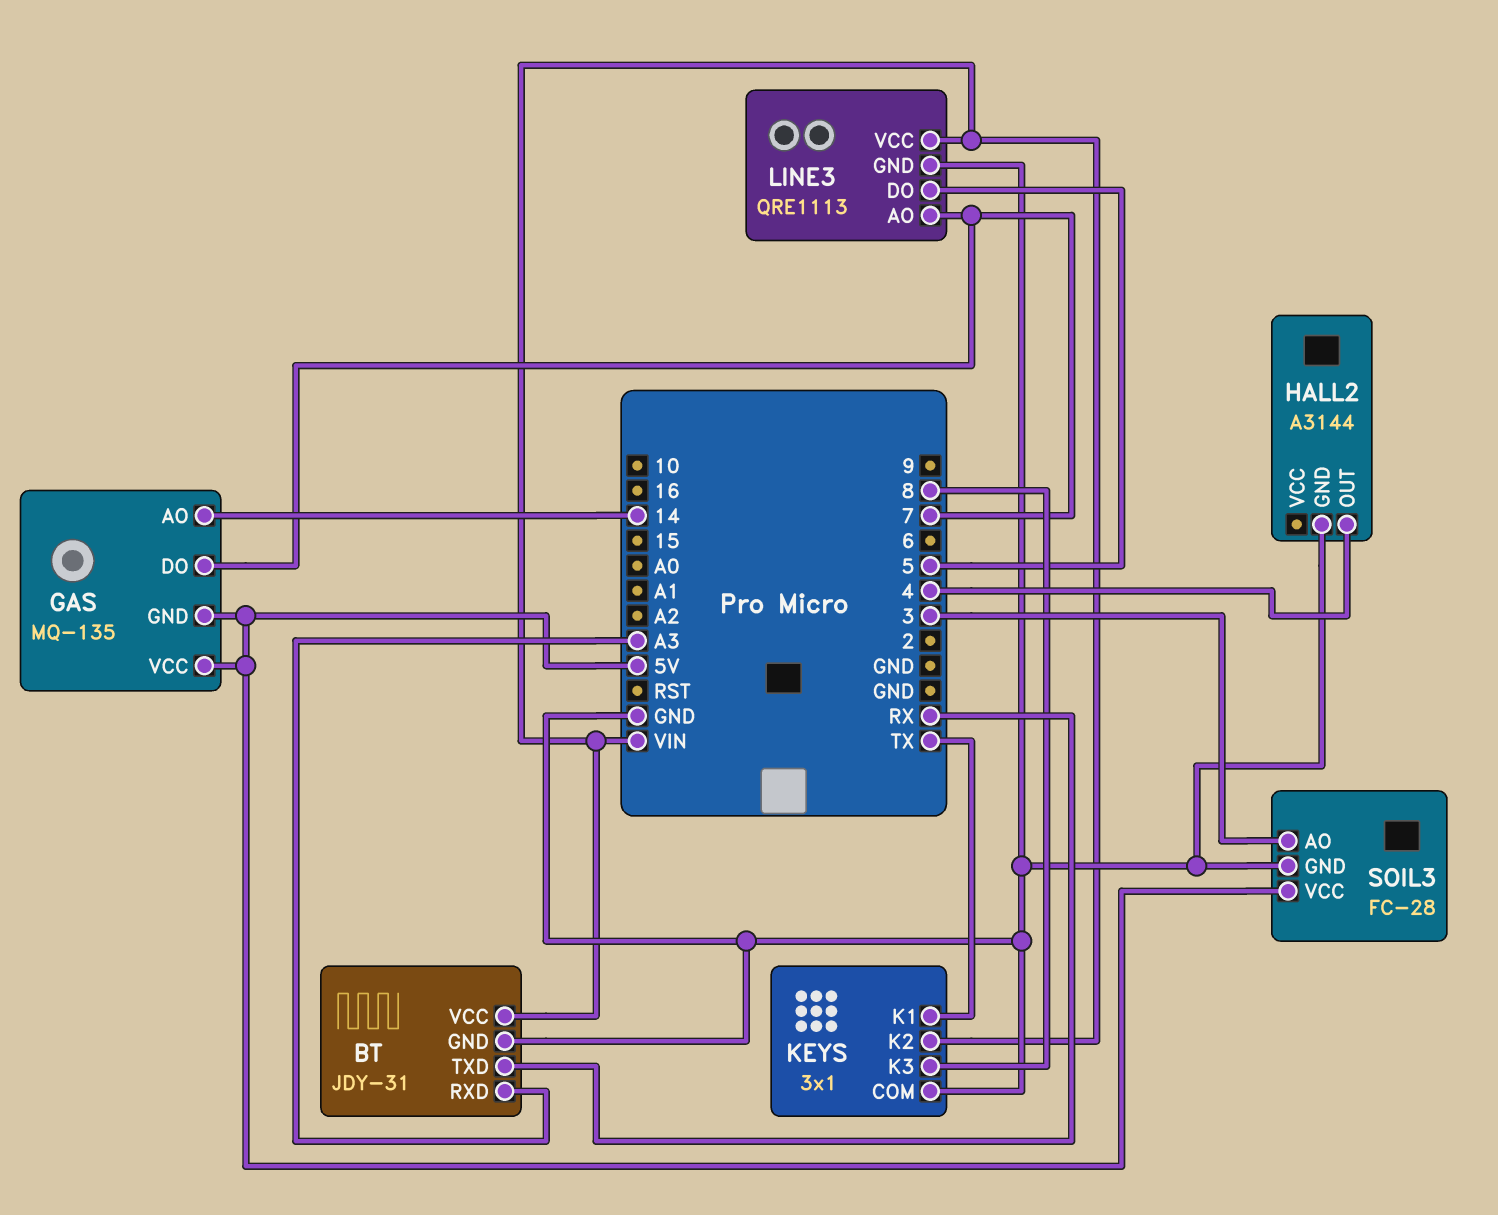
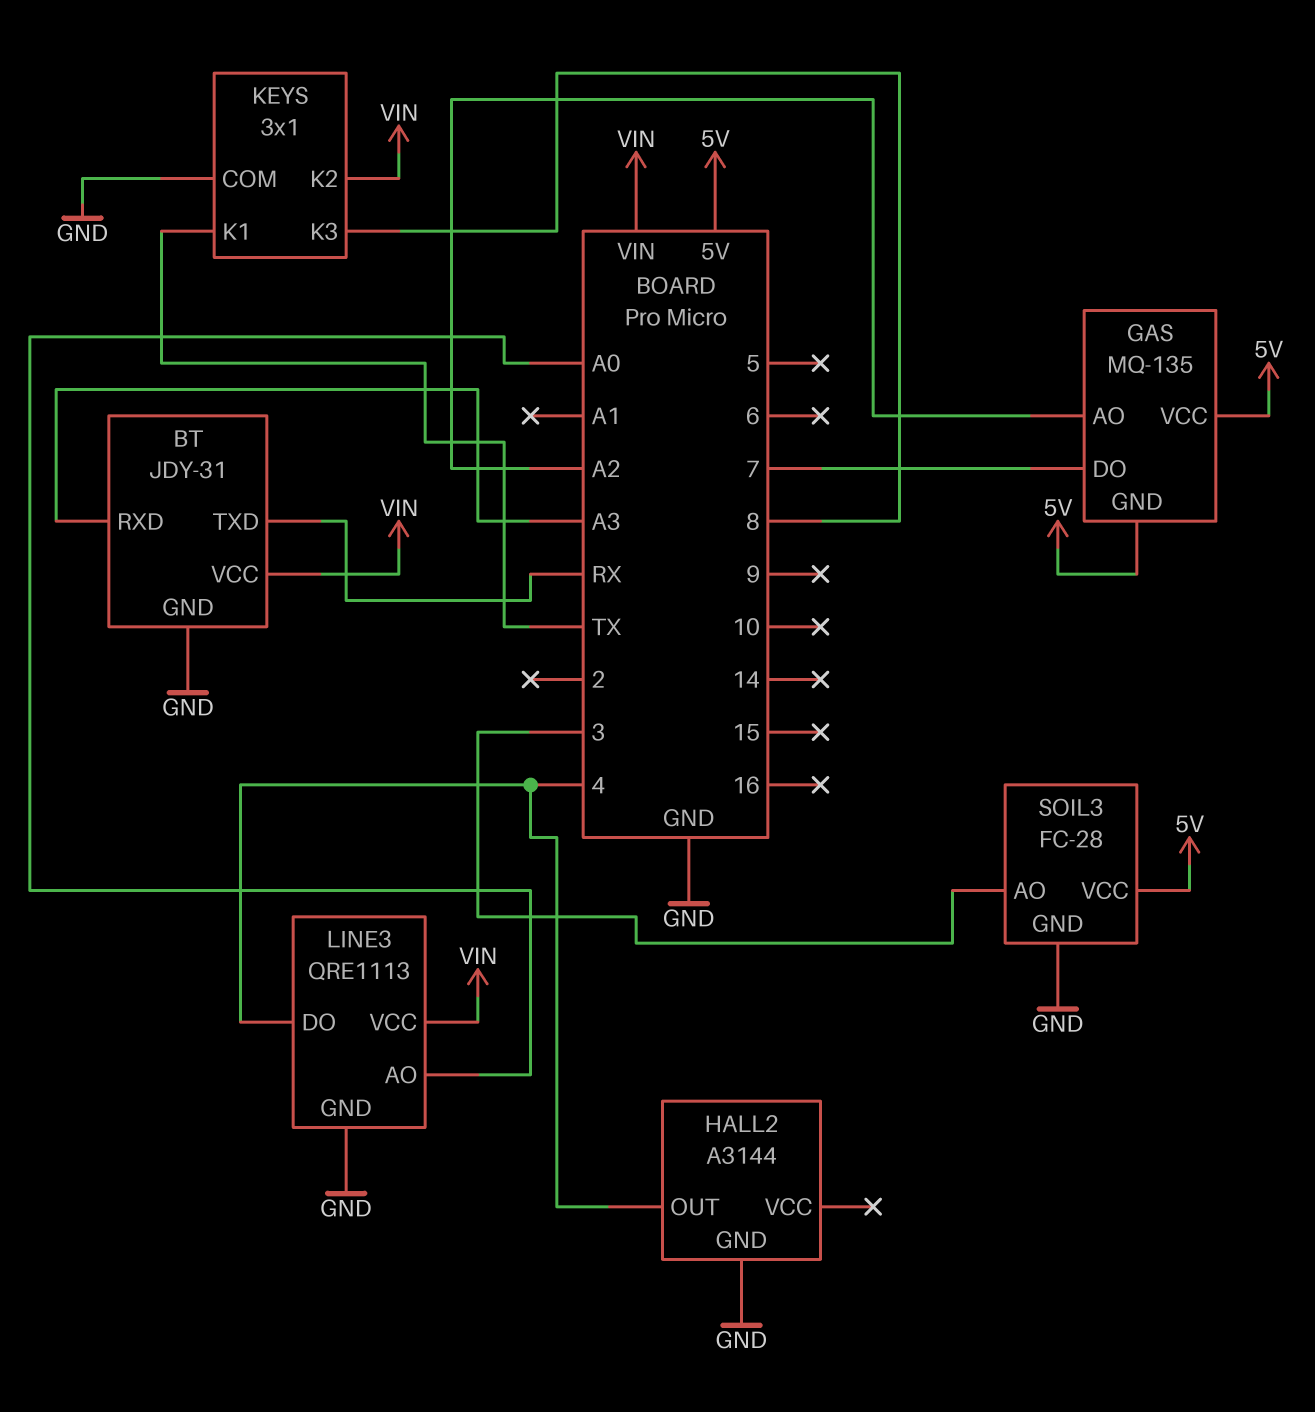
GAS pin AO: 14 -> A2
LINE3 pin AO: 7 -> A0
LINE3 pin DO: 5 -> 4

